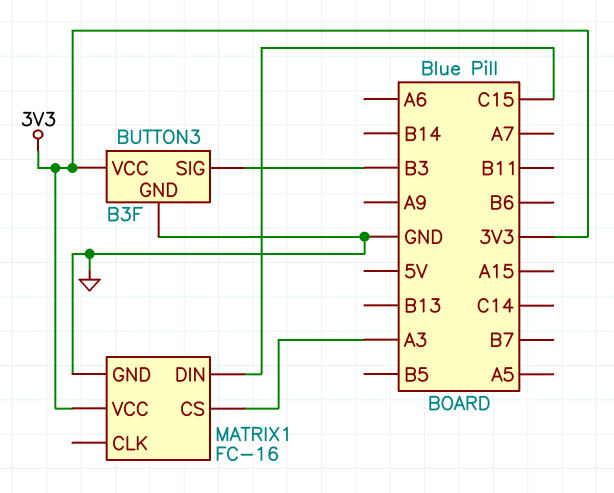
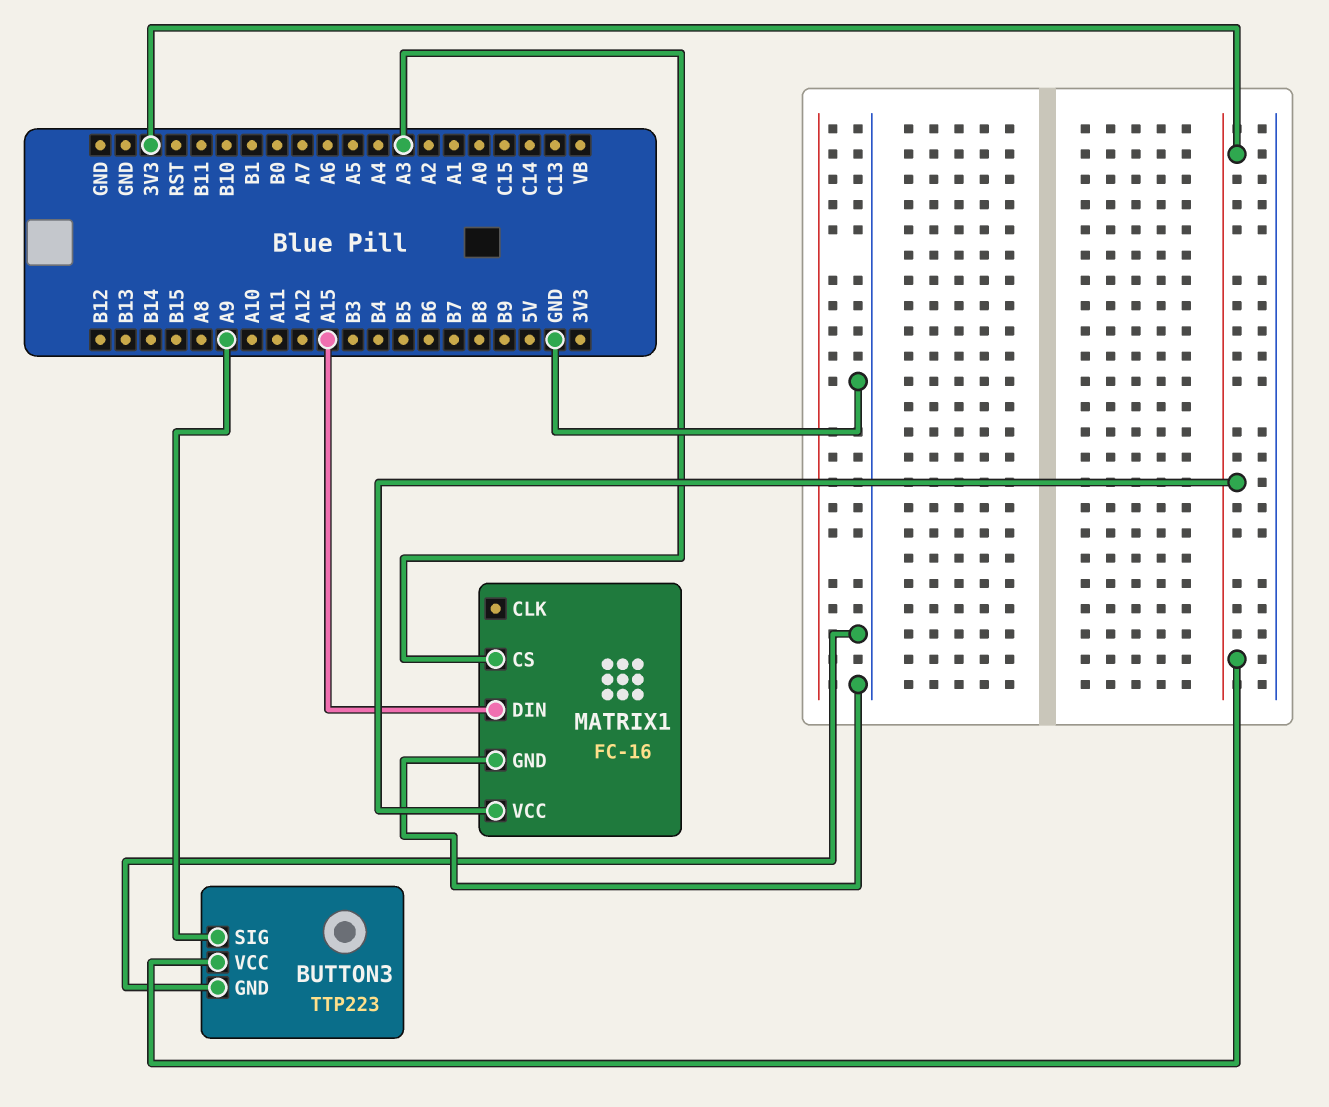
BUTTON3: B3F -> TTP223
BUTTON3 pin SIG: B3 -> A9
MATRIX1 pin DIN: C15 -> A15

